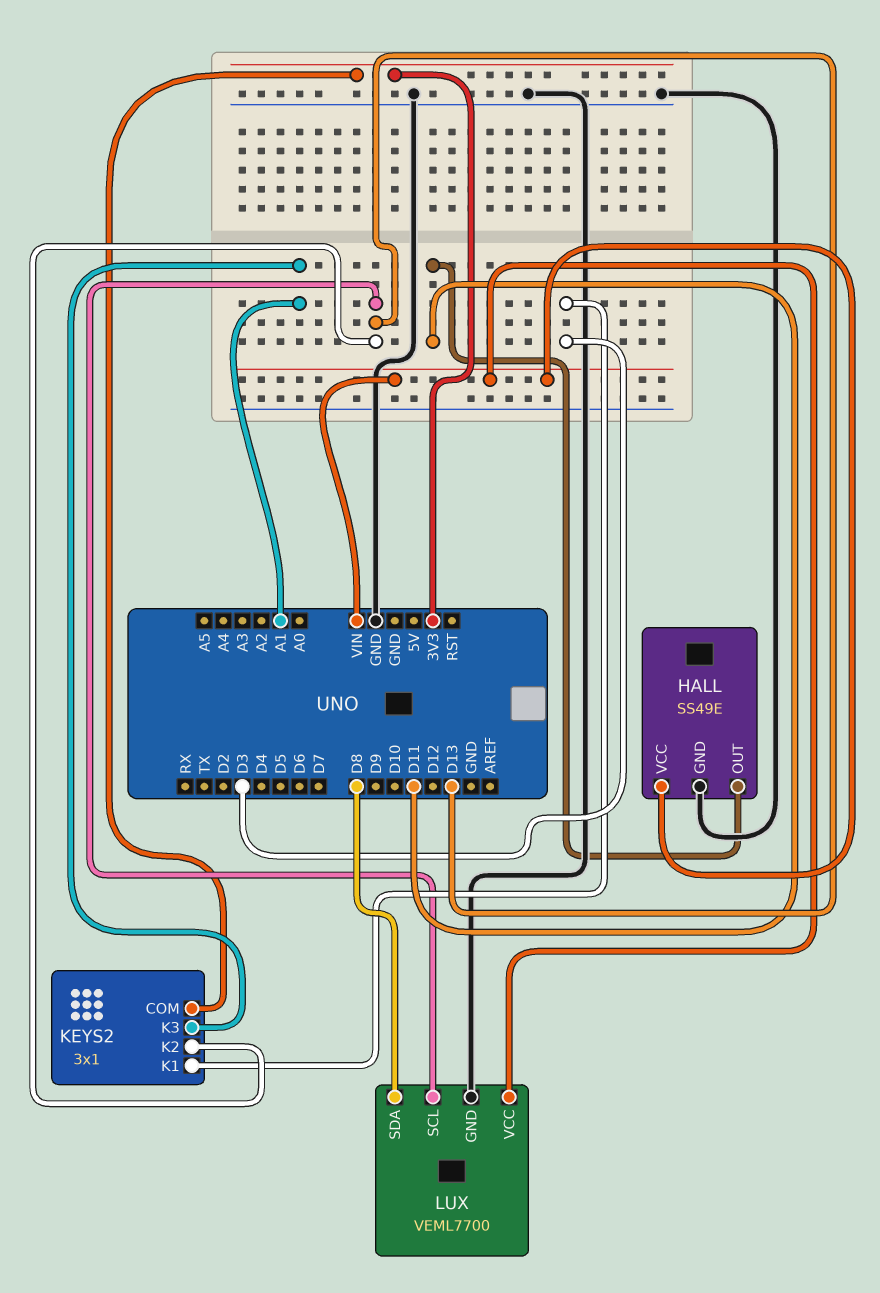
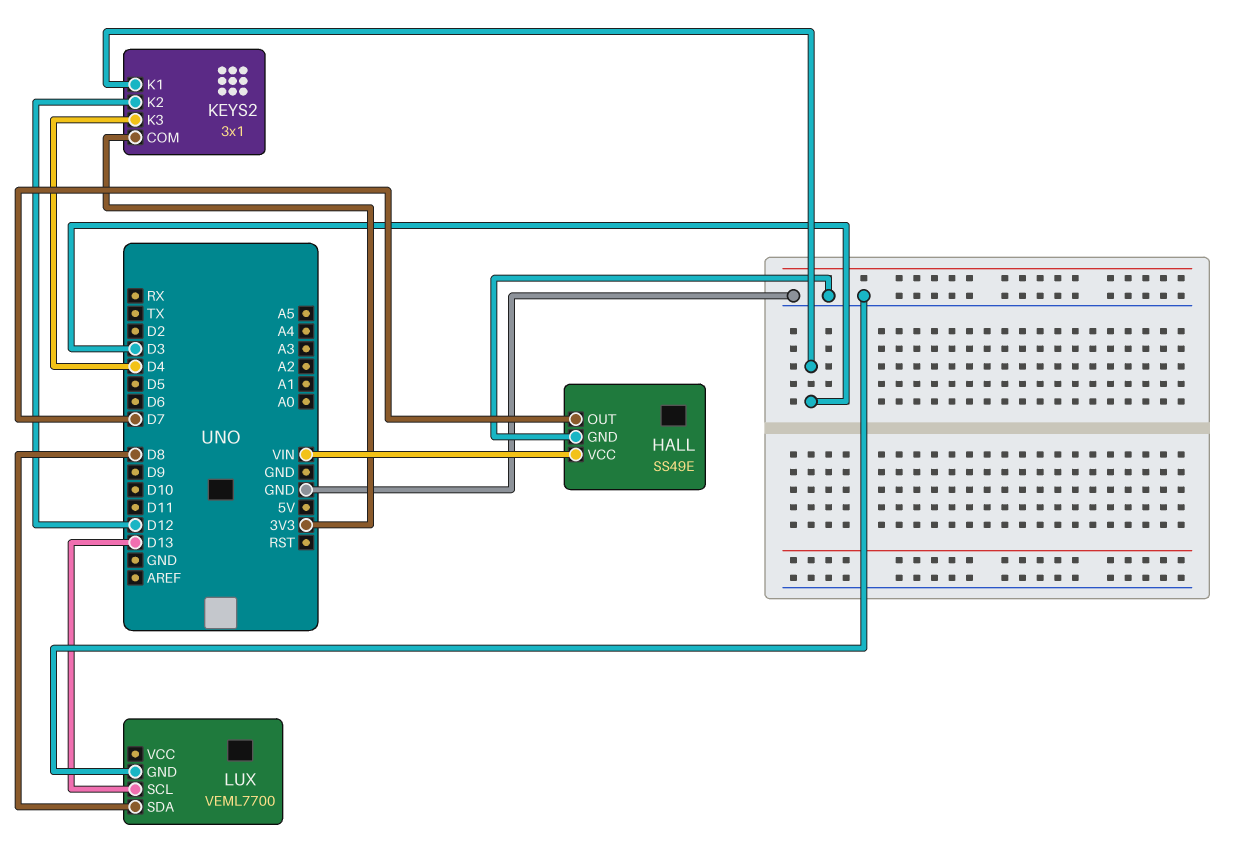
HALL pin OUT: D11 -> D7
KEYS2 pin K2: D13 -> D12
KEYS2 pin K3: A1 -> D4
LUX pin VCC: VIN -> none

